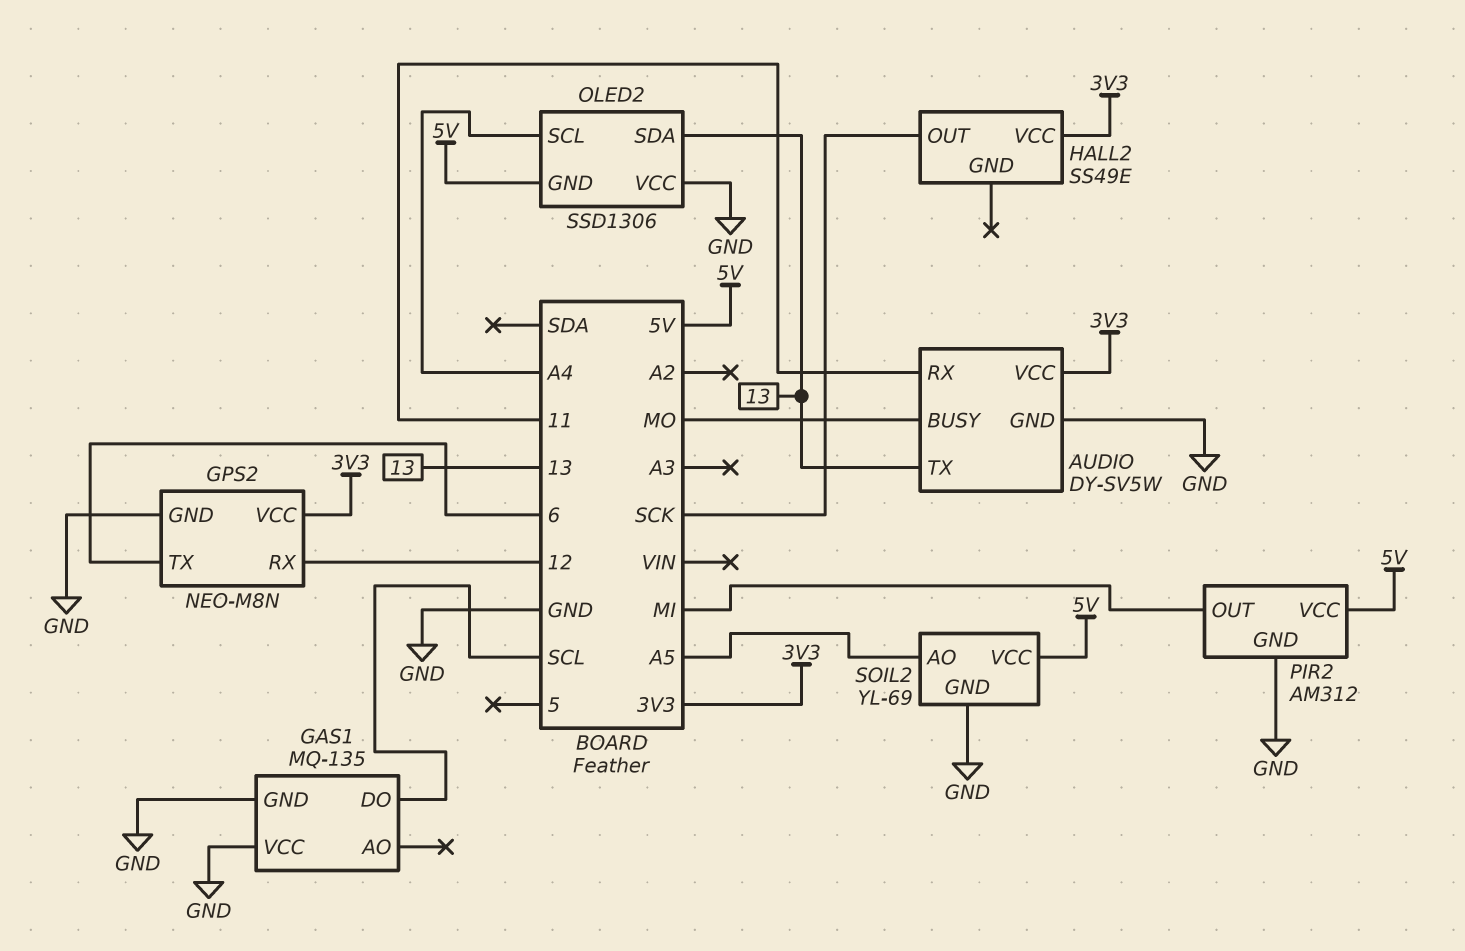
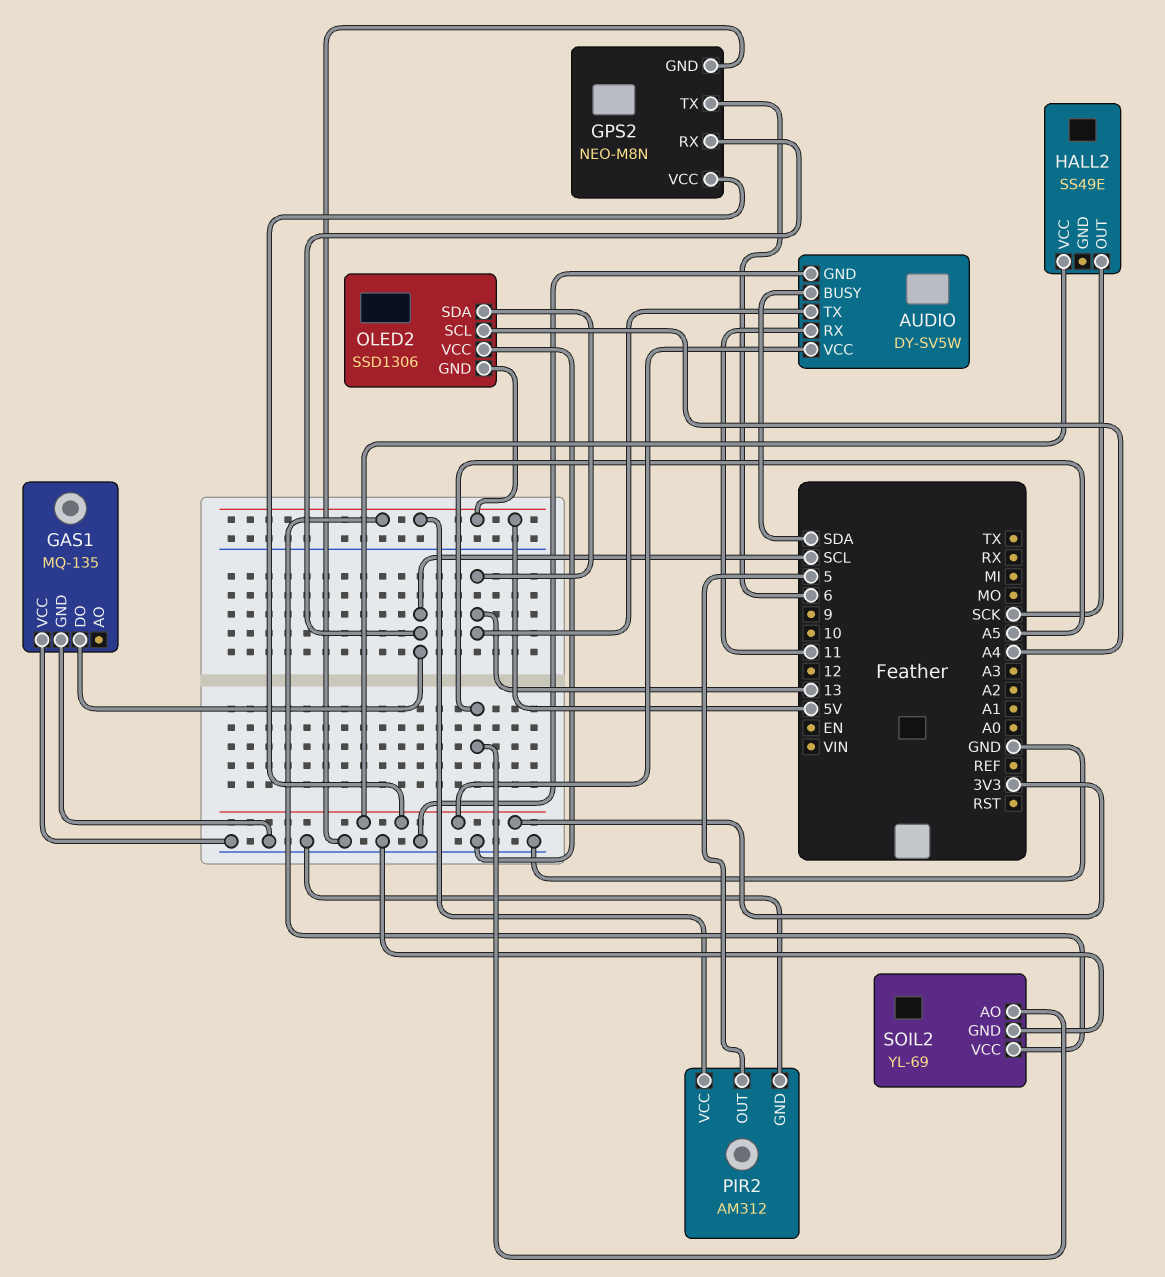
AUDIO pin BUSY: MO -> SDA
GPS2 pin RX: 12 -> SCL
PIR2 pin OUT: MI -> 5

